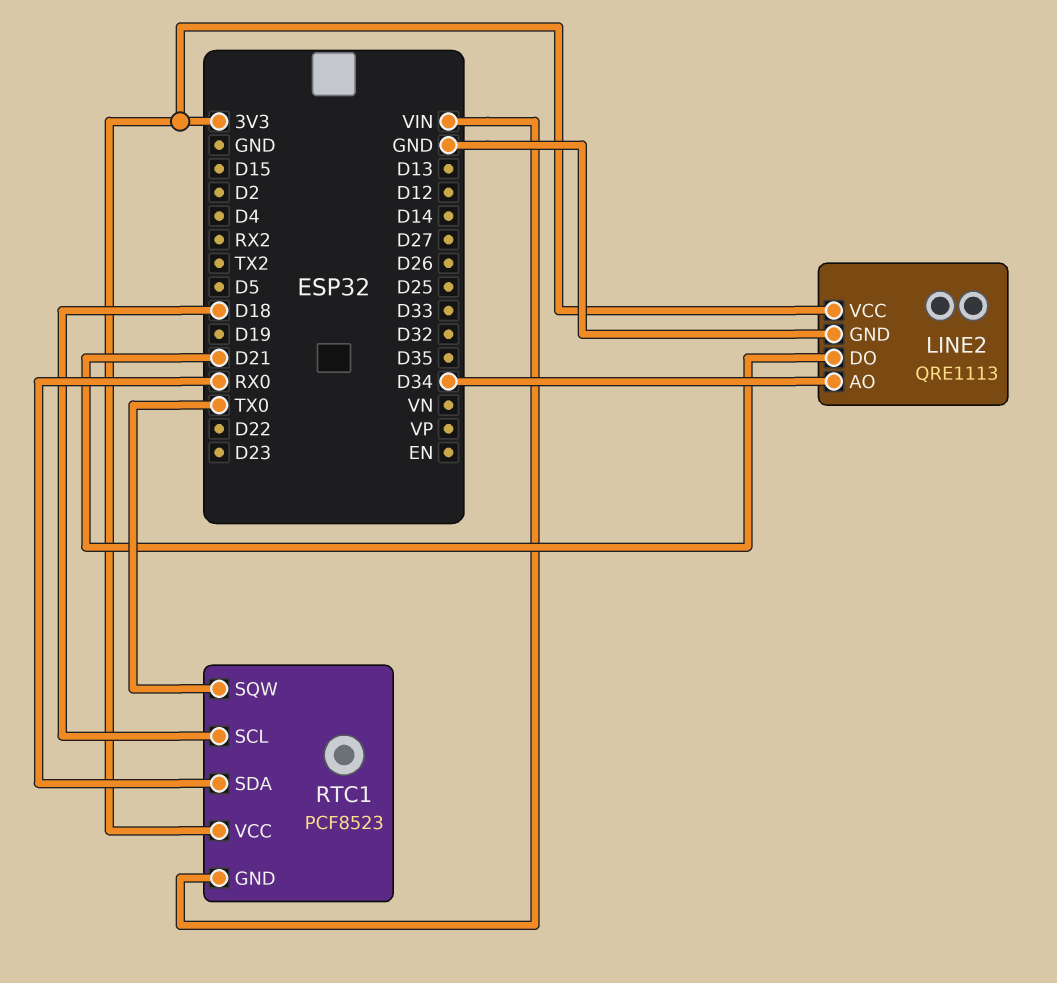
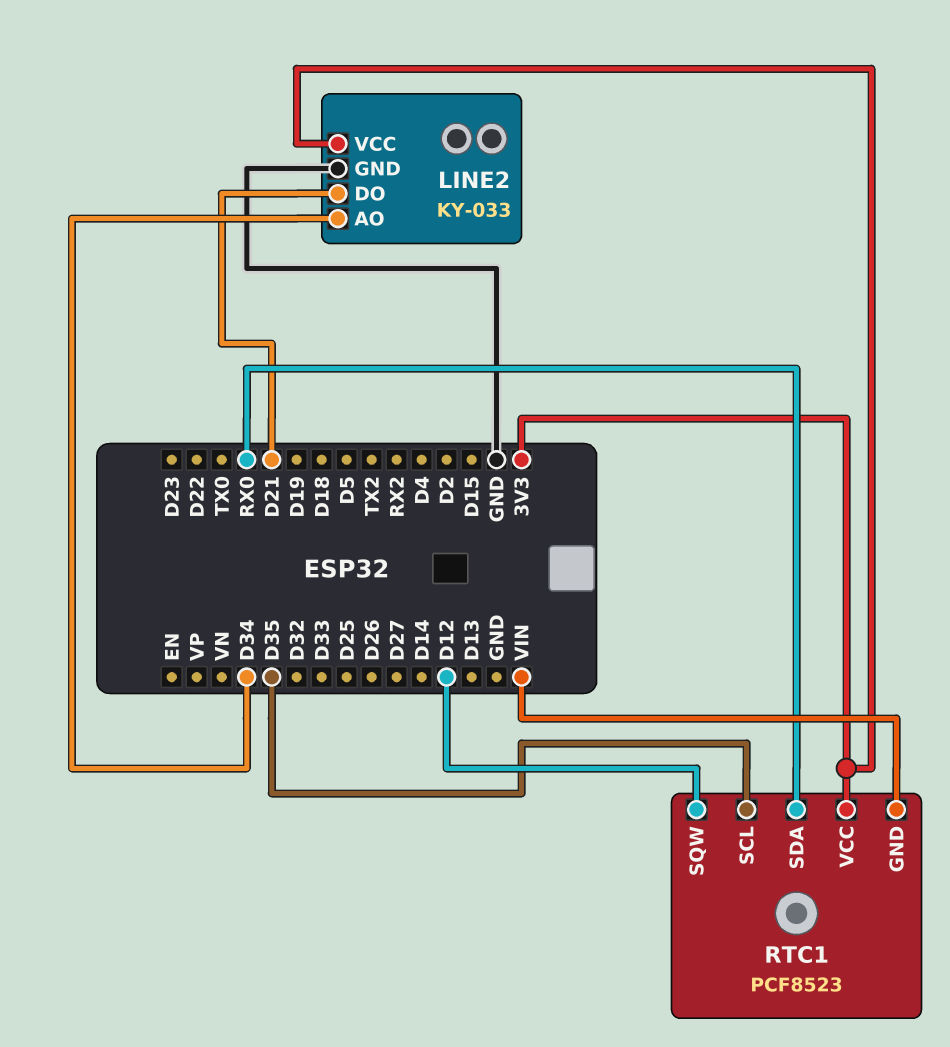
LINE2: QRE1113 -> KY-033
RTC1 pin SCL: D18 -> D35
RTC1 pin SQW: TX0 -> D12

